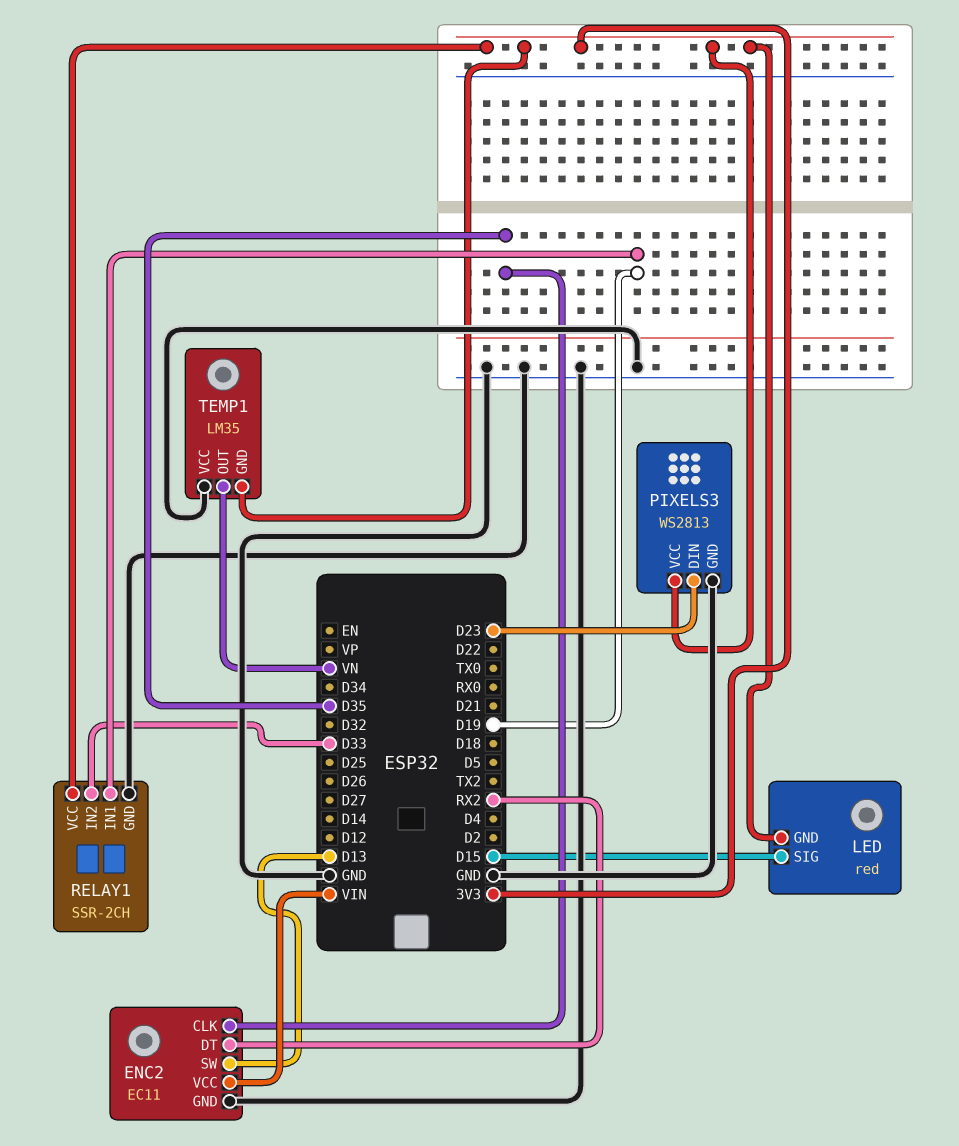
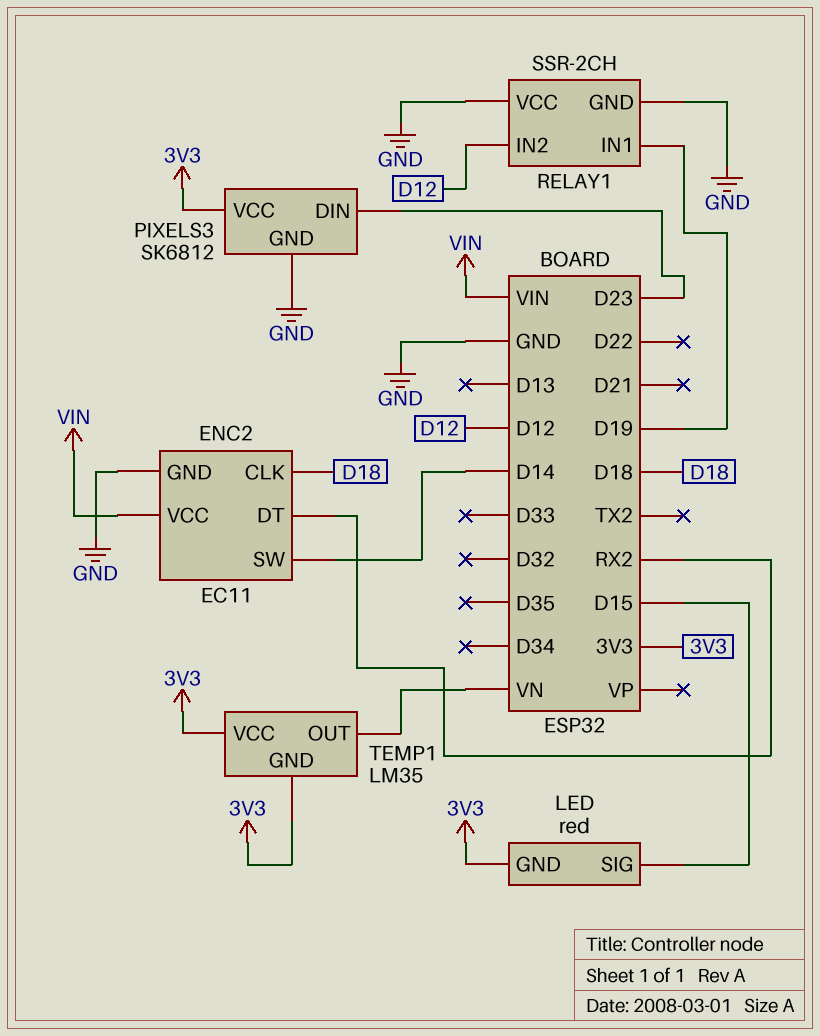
ENC2 pin CLK: D35 -> D18
ENC2 pin SW: D13 -> D14
PIXELS3: WS2813 -> SK6812
RELAY1 pin IN2: D33 -> D12
RELAY1 pin VCC: 3V3 -> GND
TEMP1 pin VCC: GND -> 3V3

